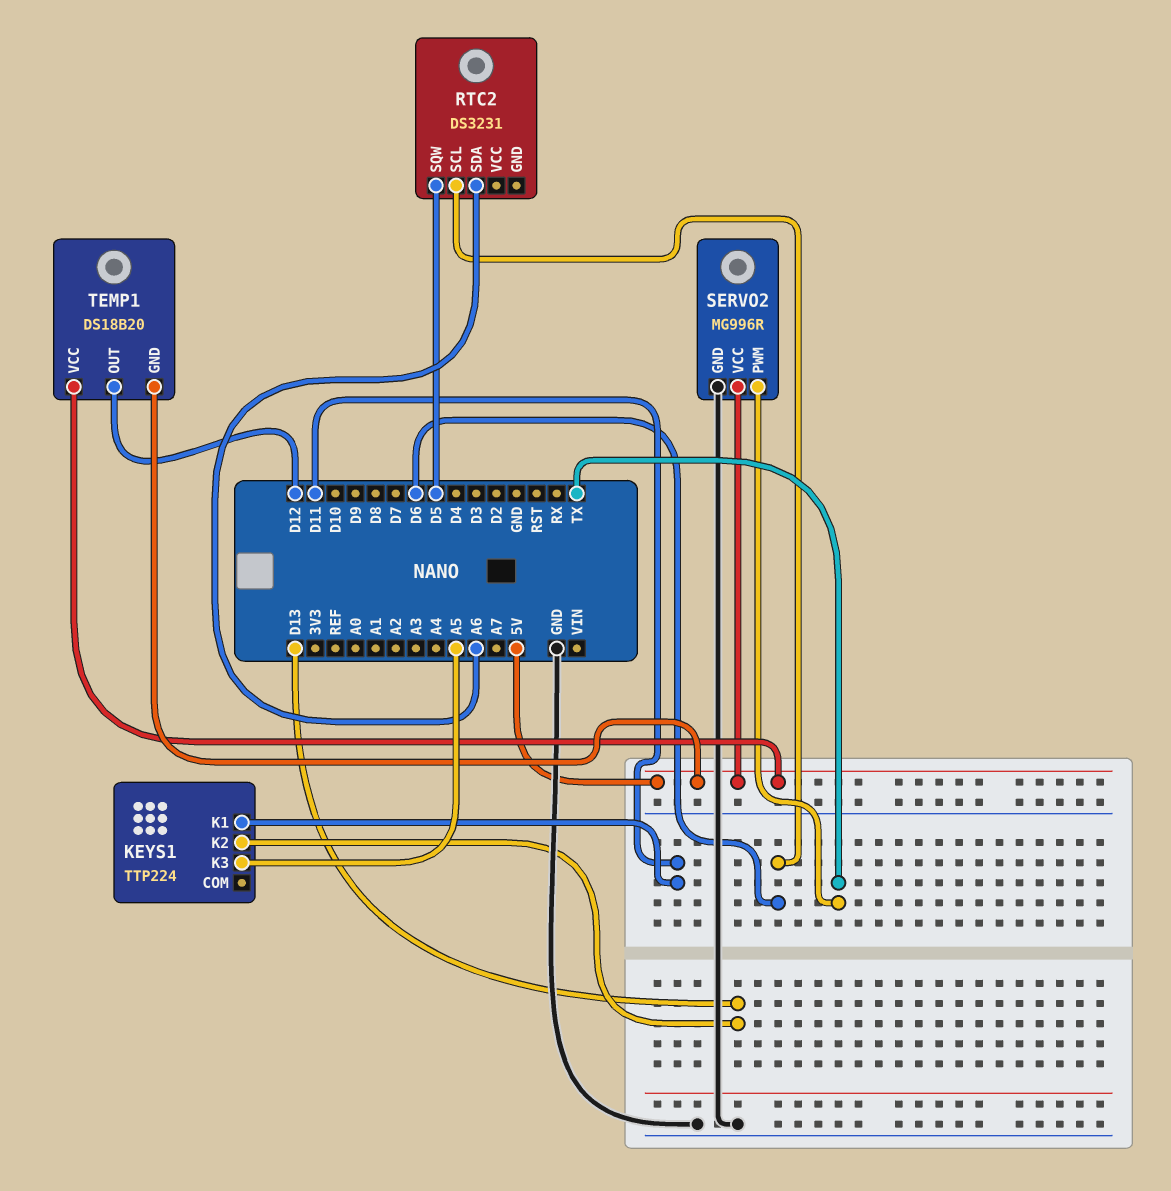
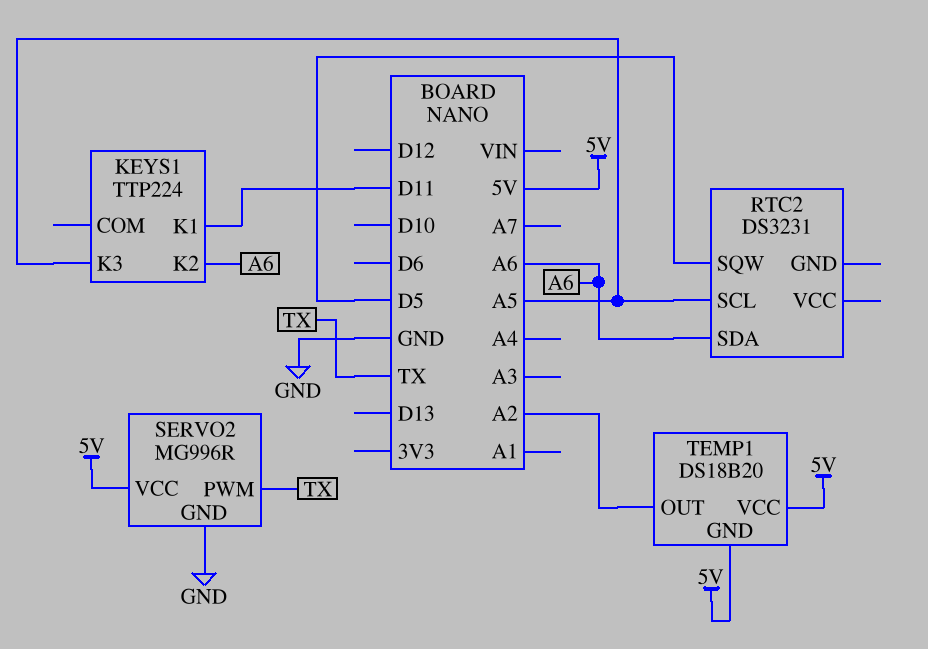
KEYS1 pin K2: D13 -> A6
RTC2 pin SCL: D6 -> A5
TEMP1 pin OUT: D12 -> A2

